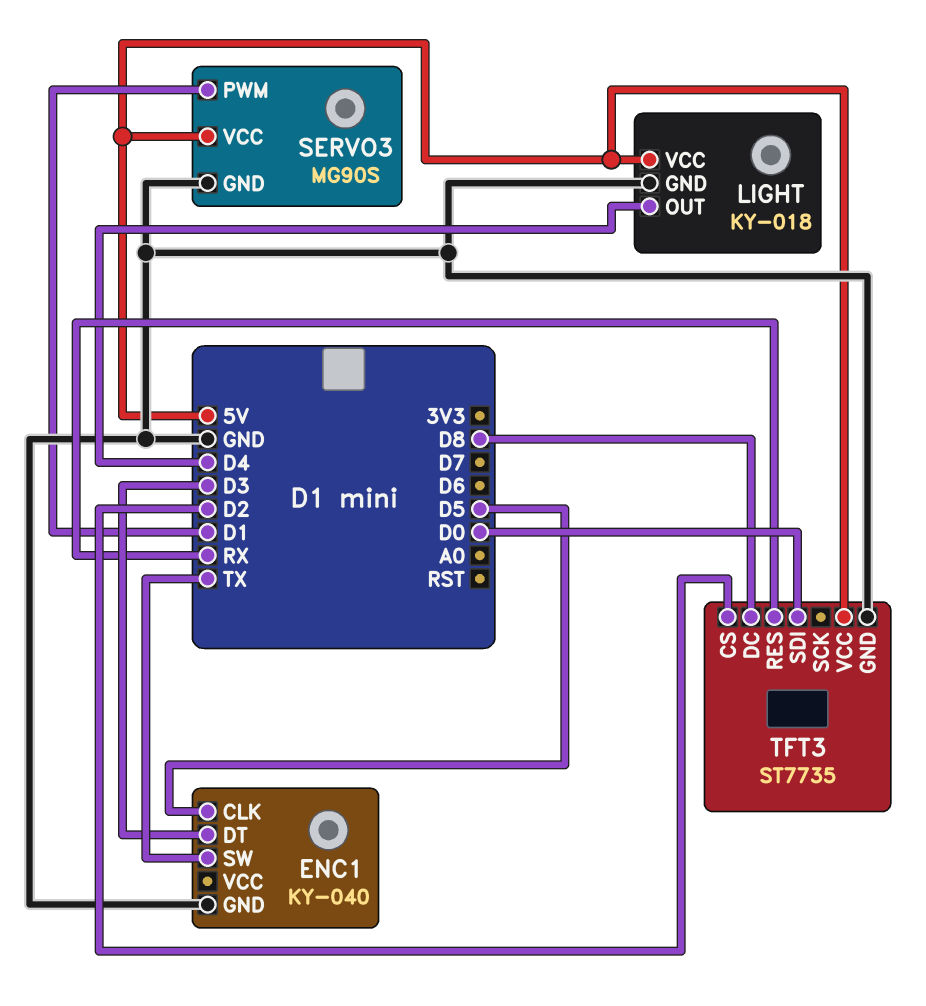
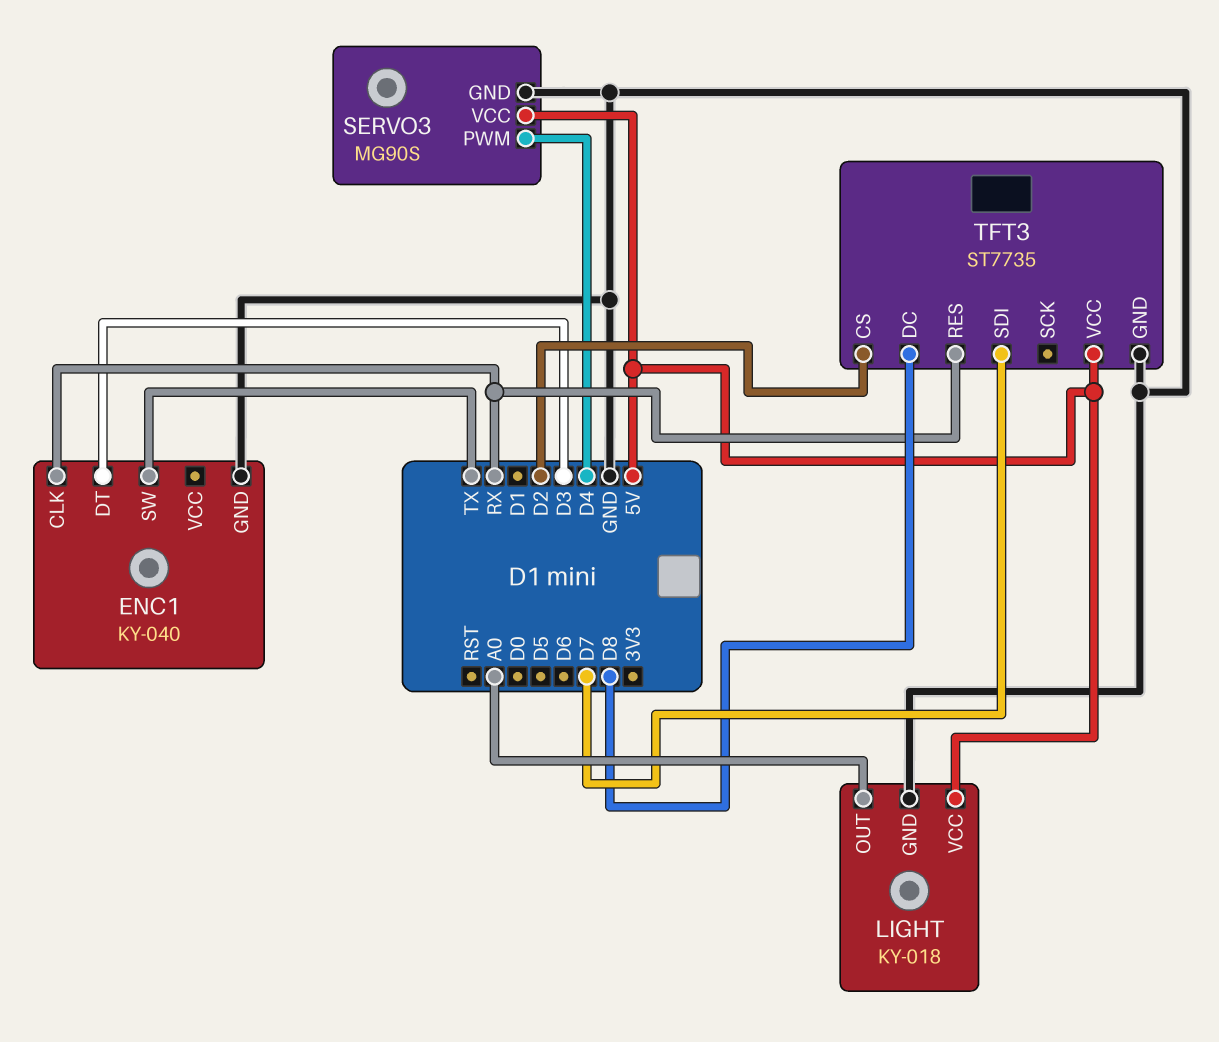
ENC1 pin CLK: D5 -> RX
LIGHT pin OUT: D4 -> A0
SERVO3 pin PWM: D1 -> D4
TFT3 pin SDI: D0 -> D7

